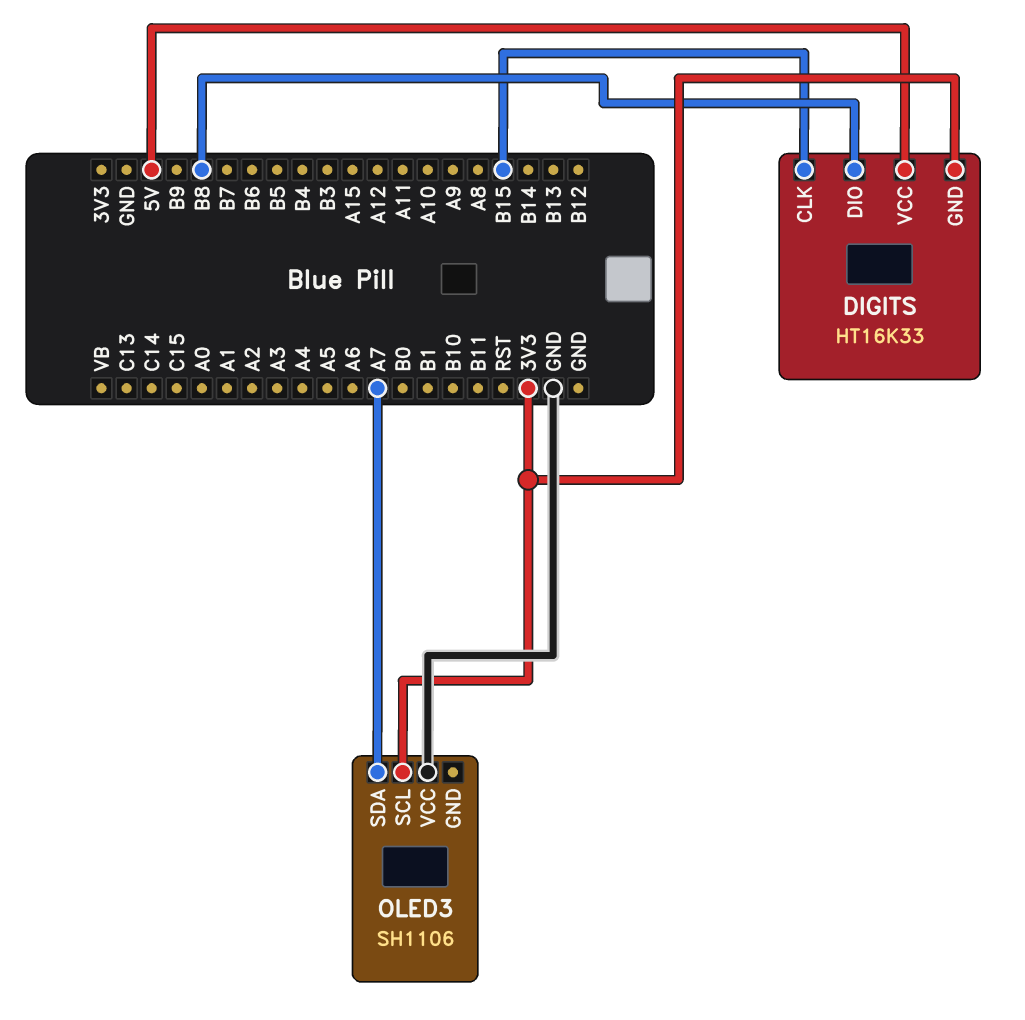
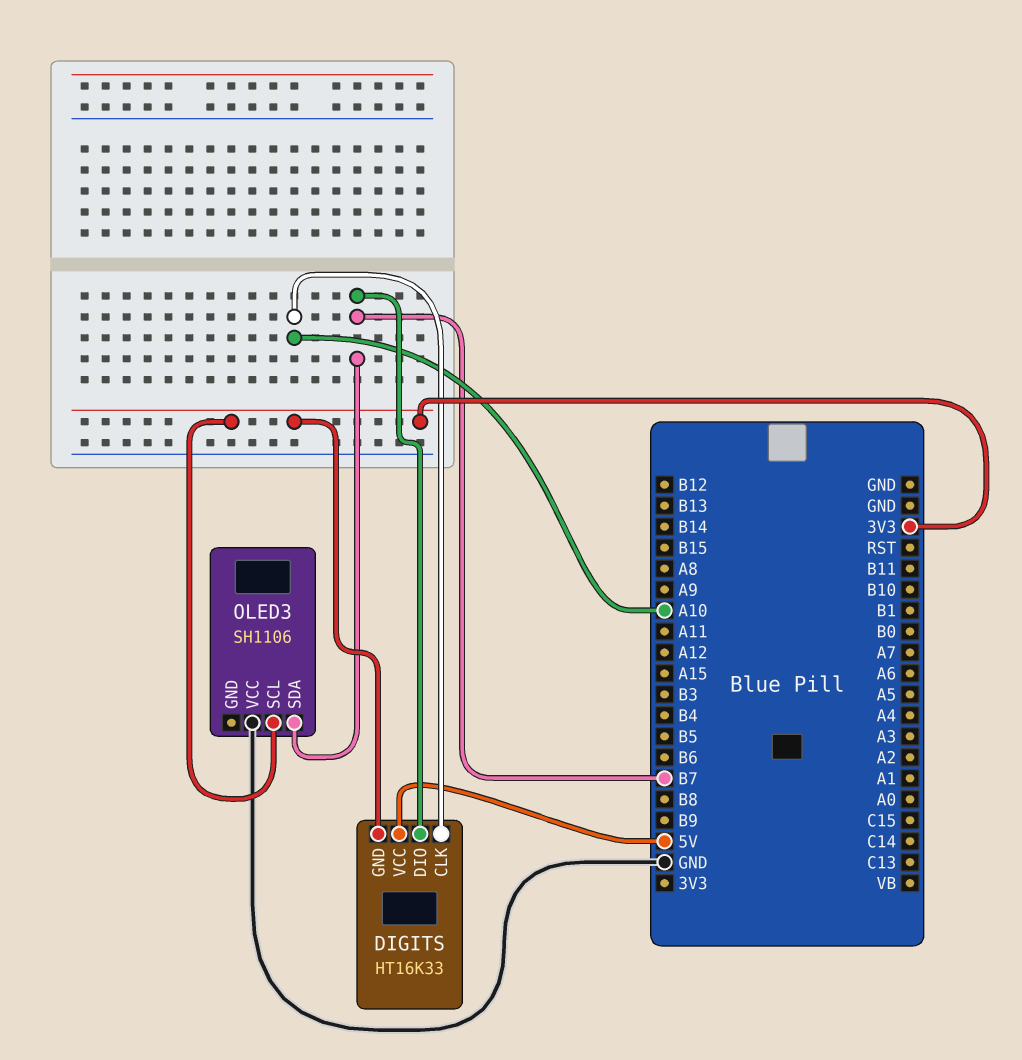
DIGITS pin CLK: B15 -> A10
DIGITS pin DIO: B8 -> B7
OLED3 pin SDA: A7 -> B7

